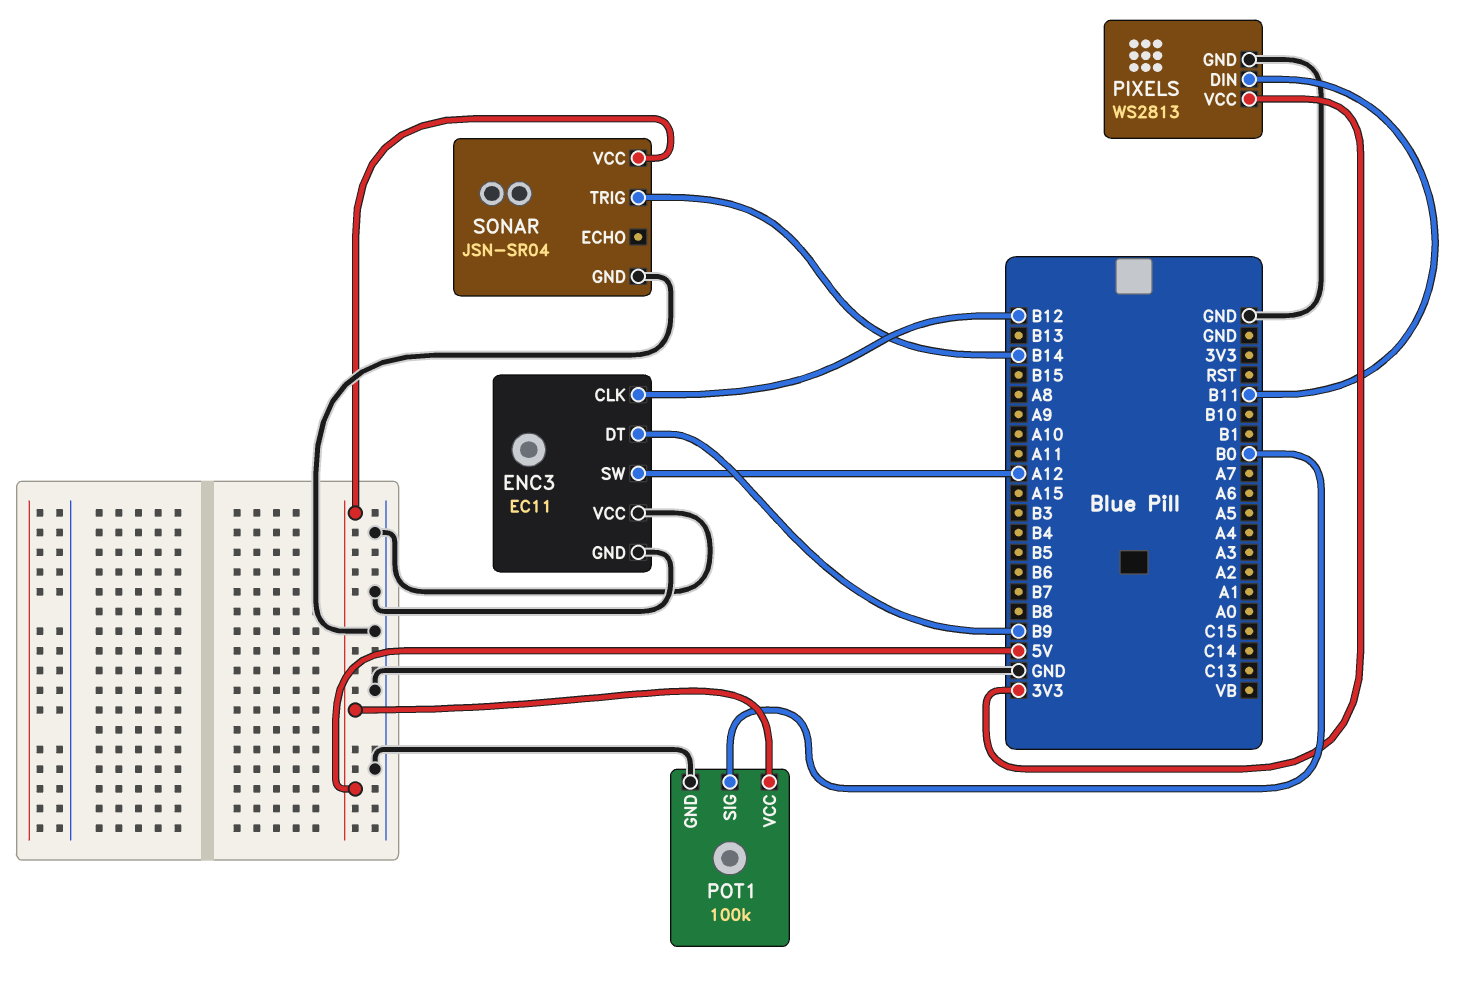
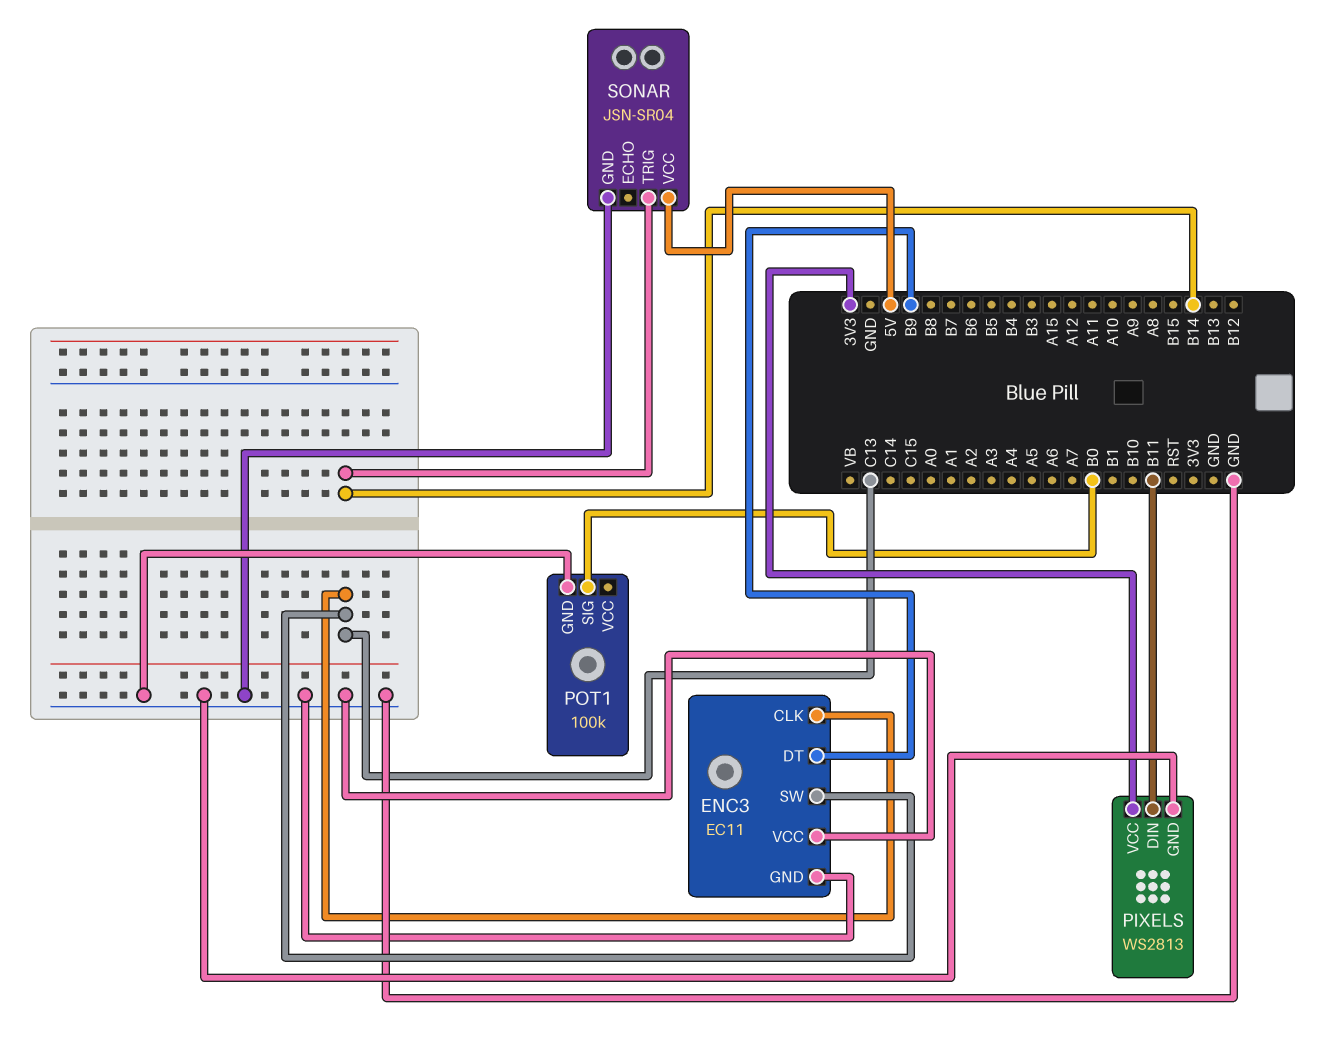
ENC3 pin CLK: B12 -> C13
ENC3 pin SW: A12 -> C13
POT1 pin VCC: 5V -> none

